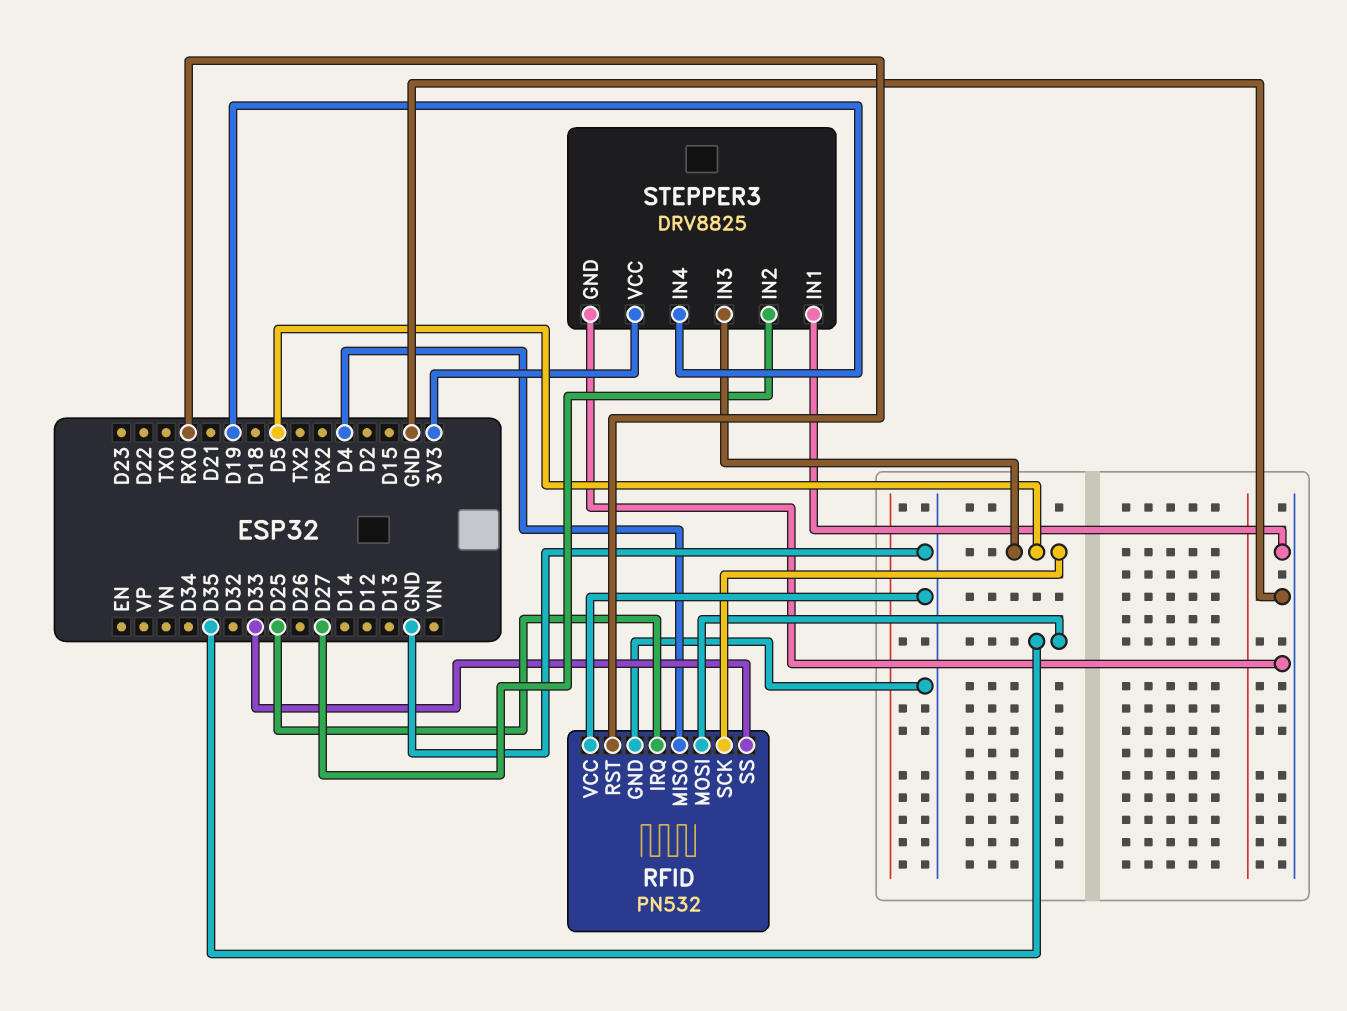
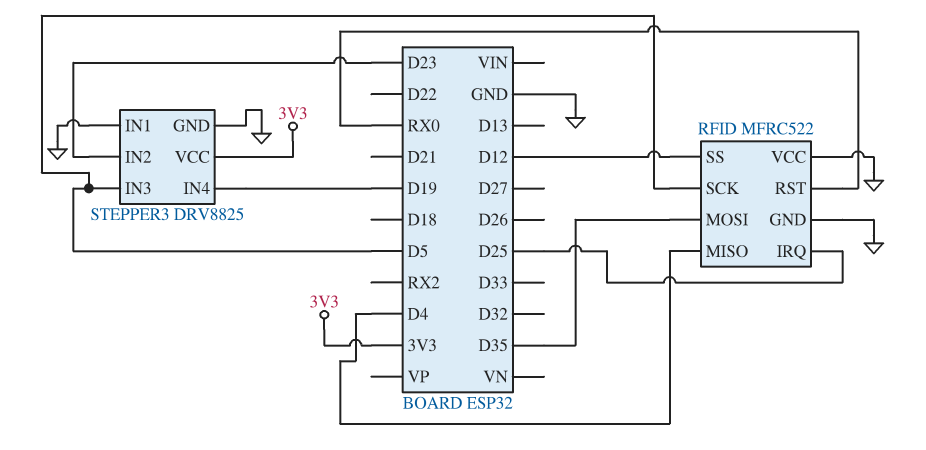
RFID: PN532 -> MFRC522
RFID pin SS: D33 -> D12
STEPPER3 pin IN2: D27 -> D23

